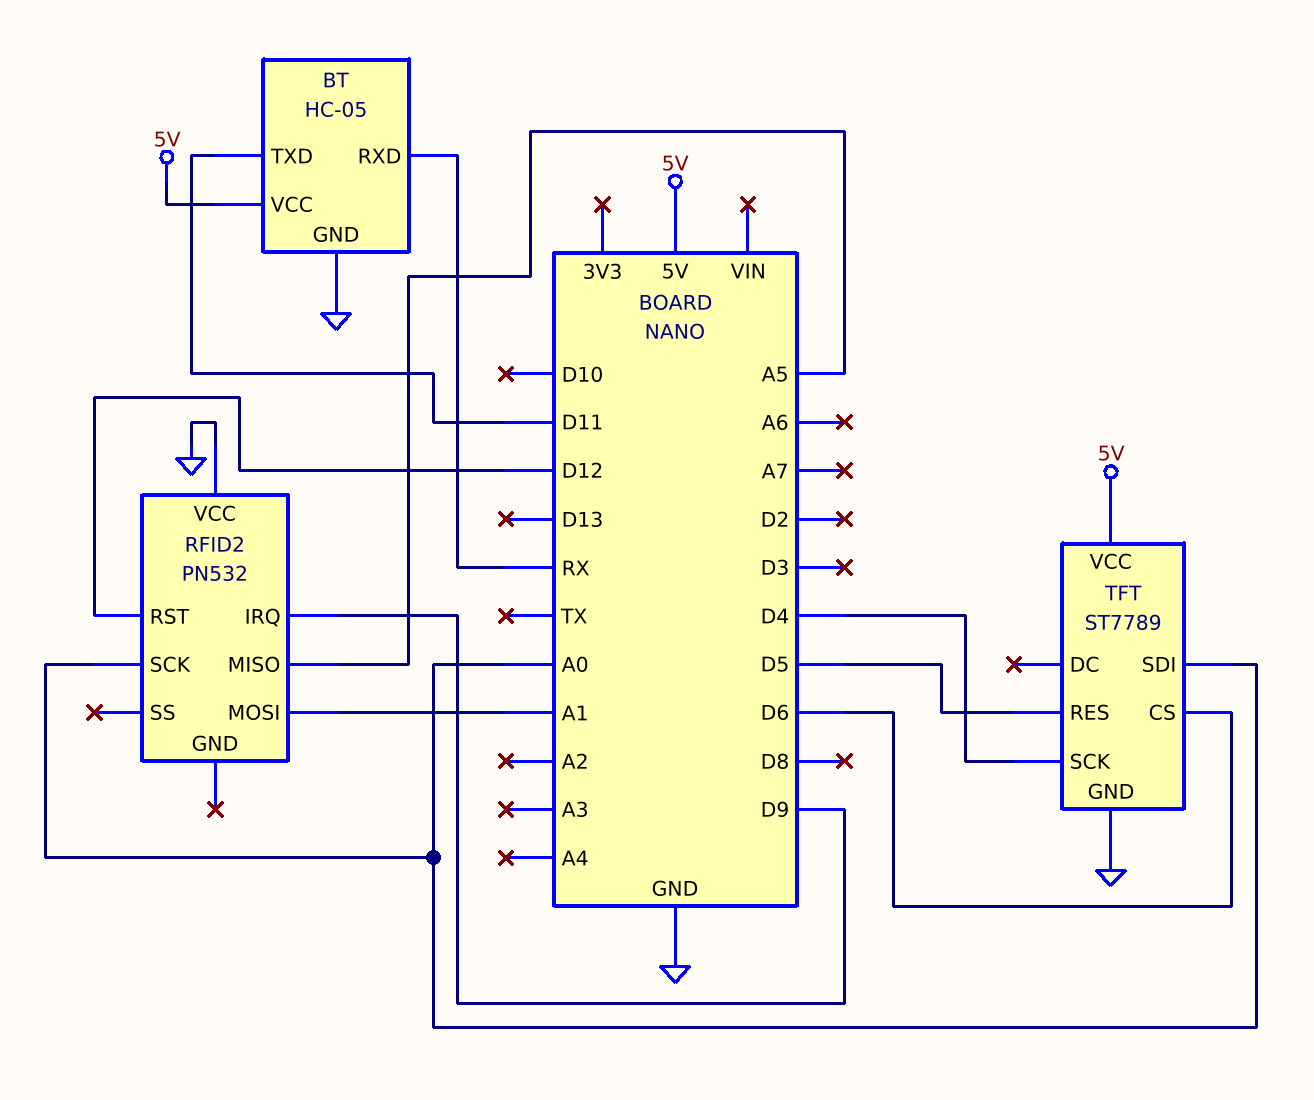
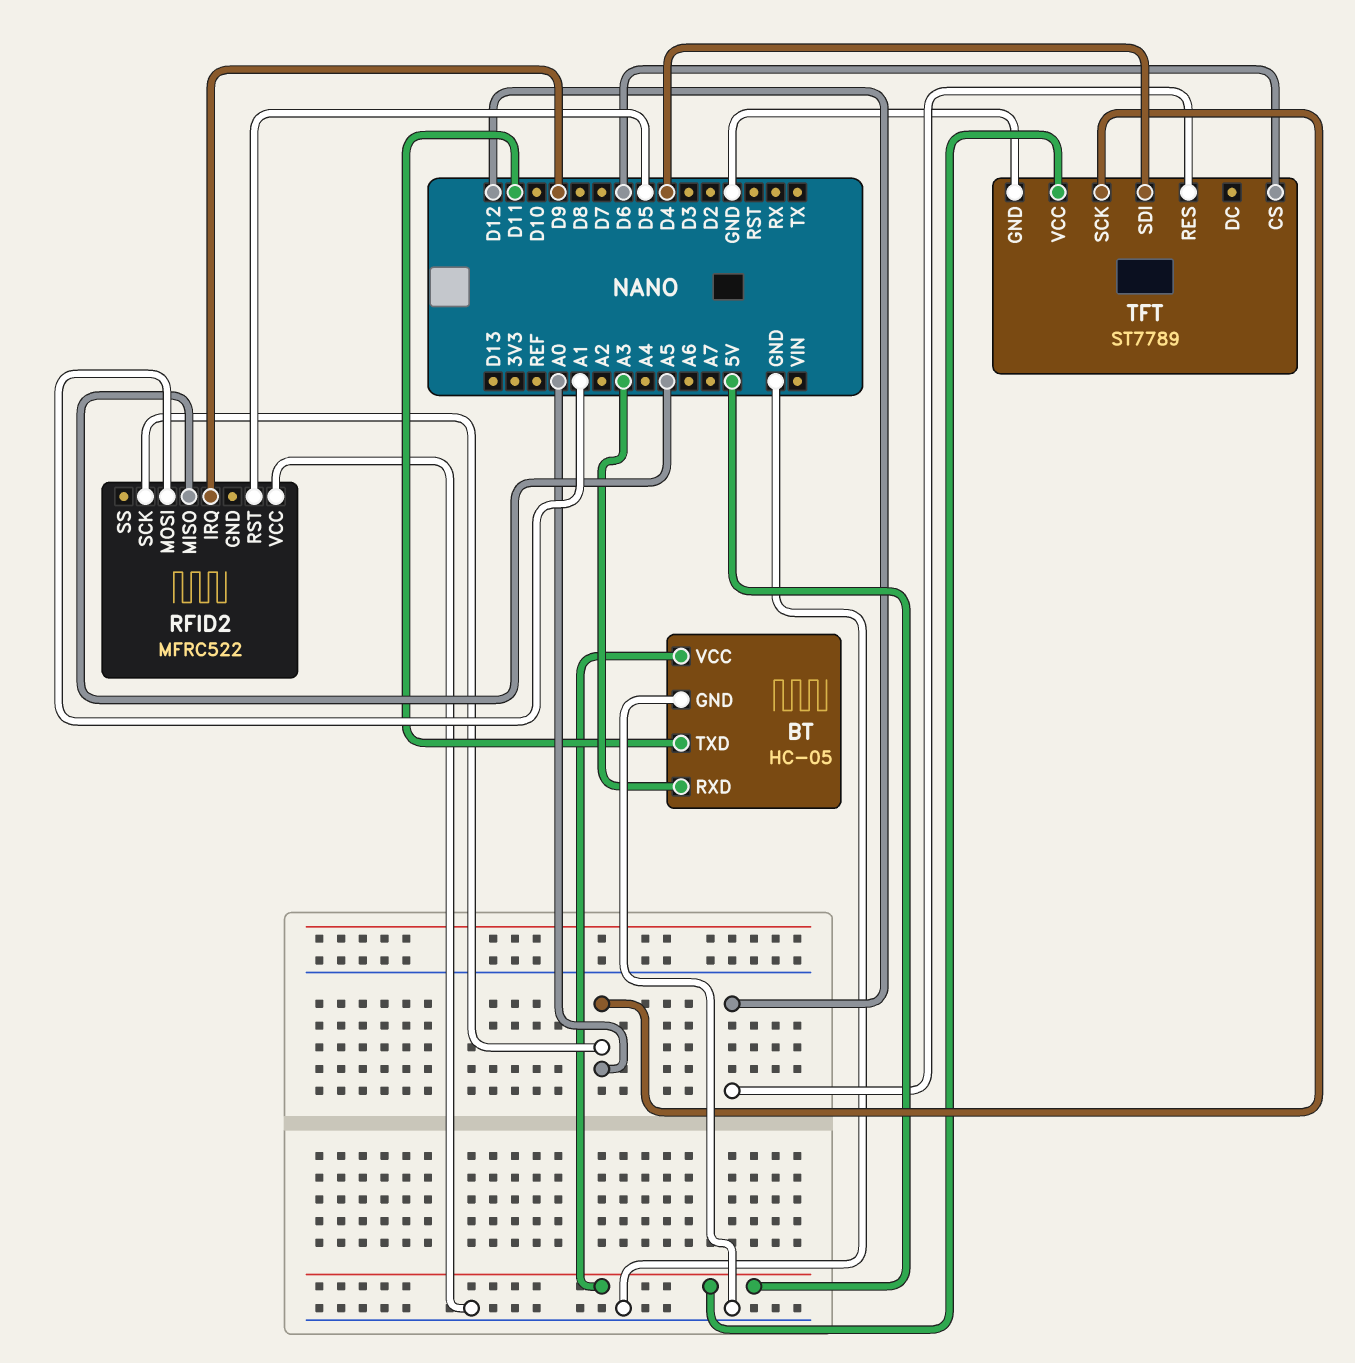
BT pin RXD: RX -> A3
RFID2: PN532 -> MFRC522
RFID2 pin RST: D12 -> D5
TFT pin RES: D5 -> D12
TFT pin SCK: D4 -> A0
TFT pin SDI: A0 -> D4

